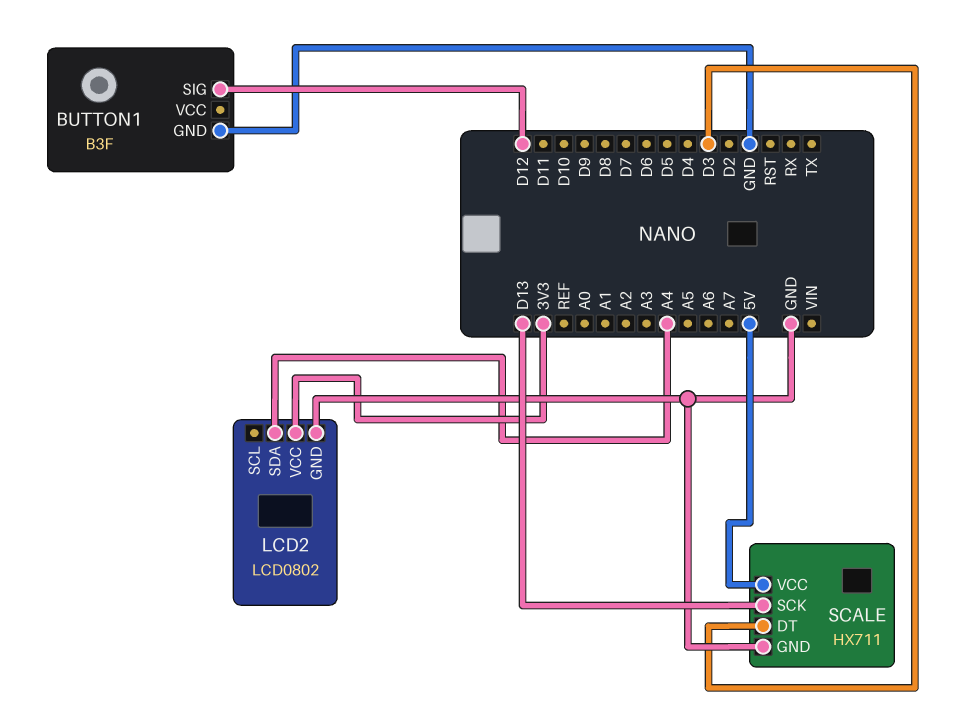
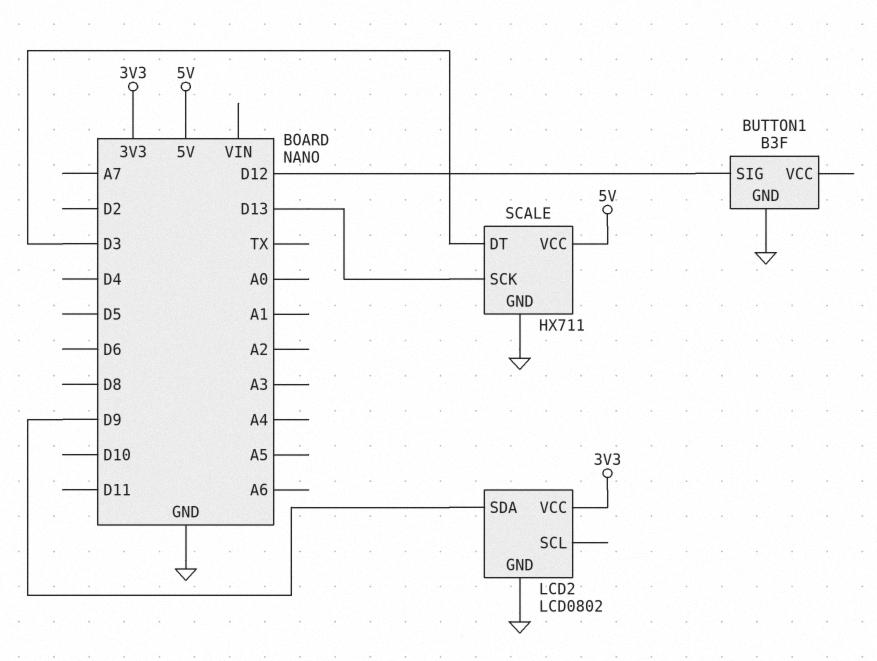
LCD2 pin SDA: A4 -> D9

